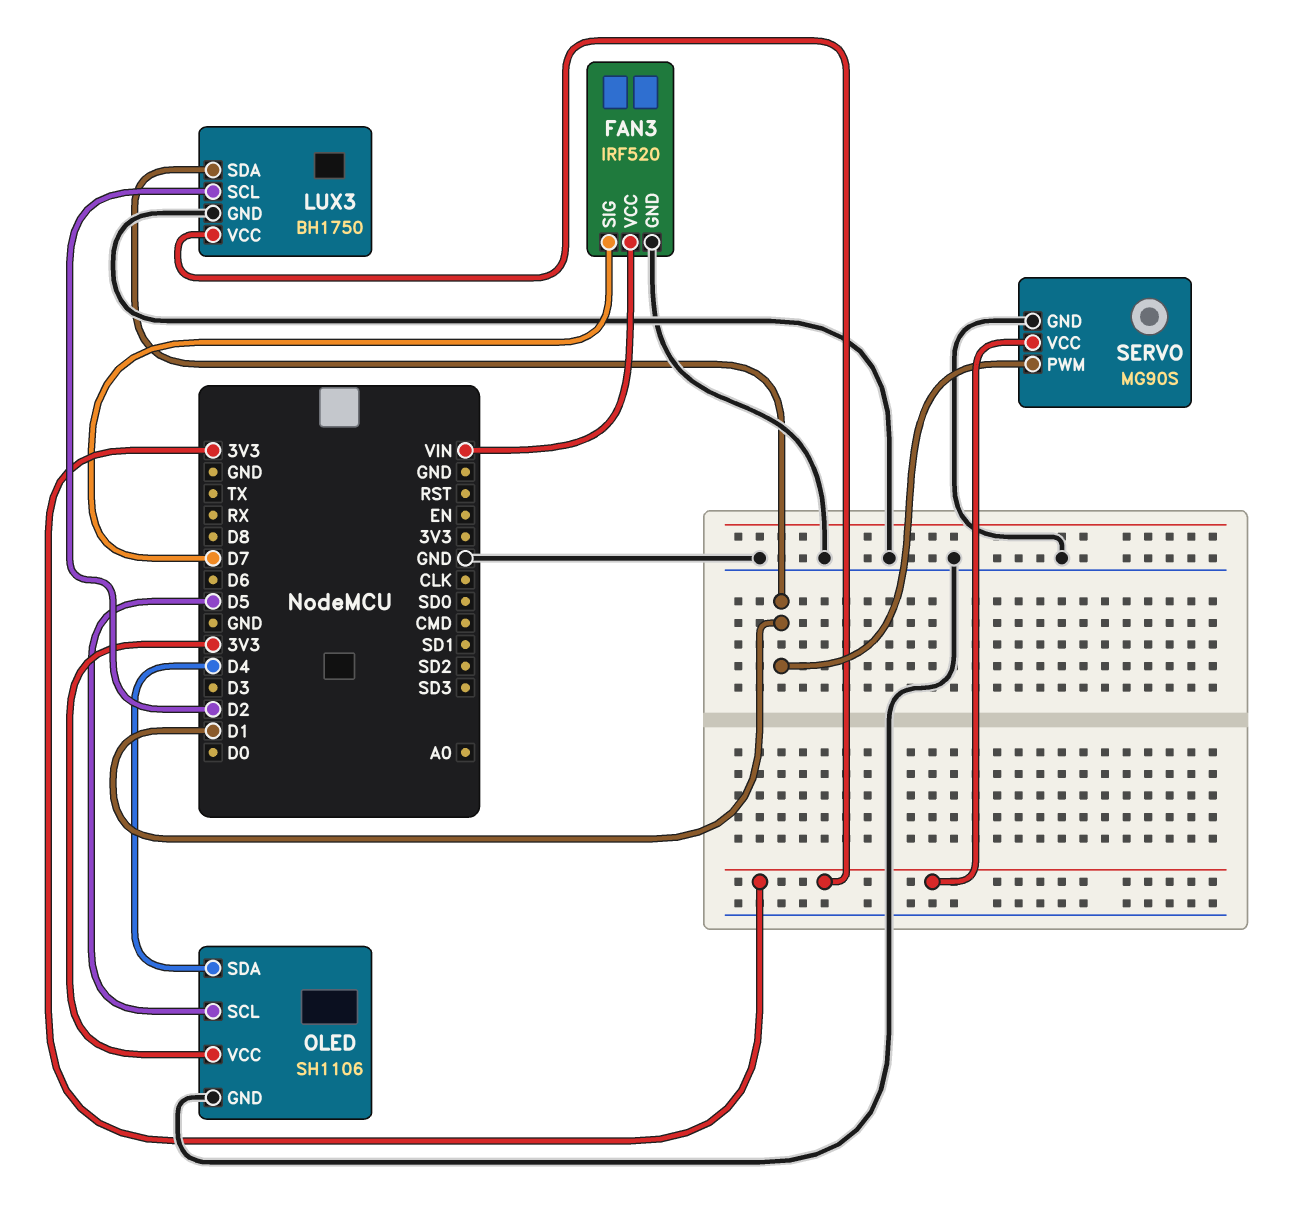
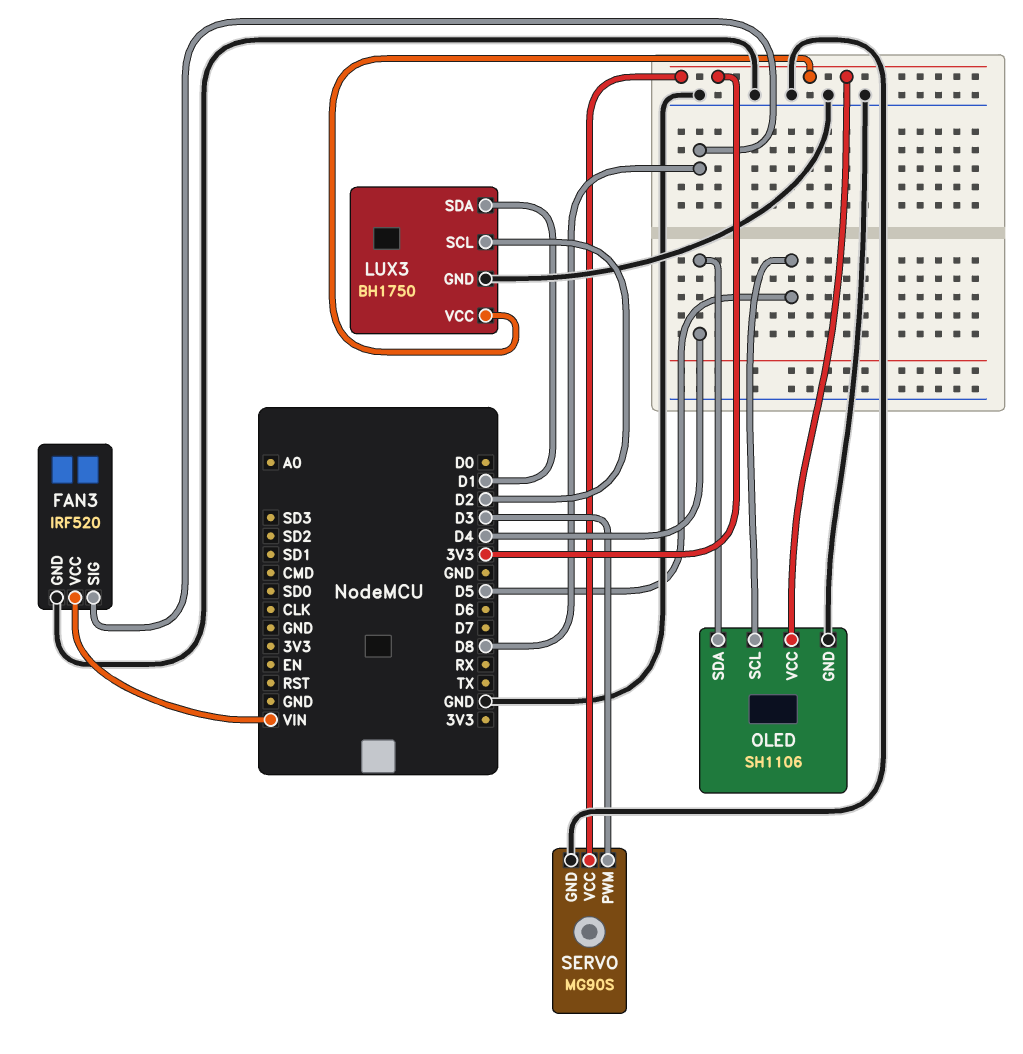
FAN3 pin SIG: D7 -> D8
SERVO pin PWM: D1 -> D3

